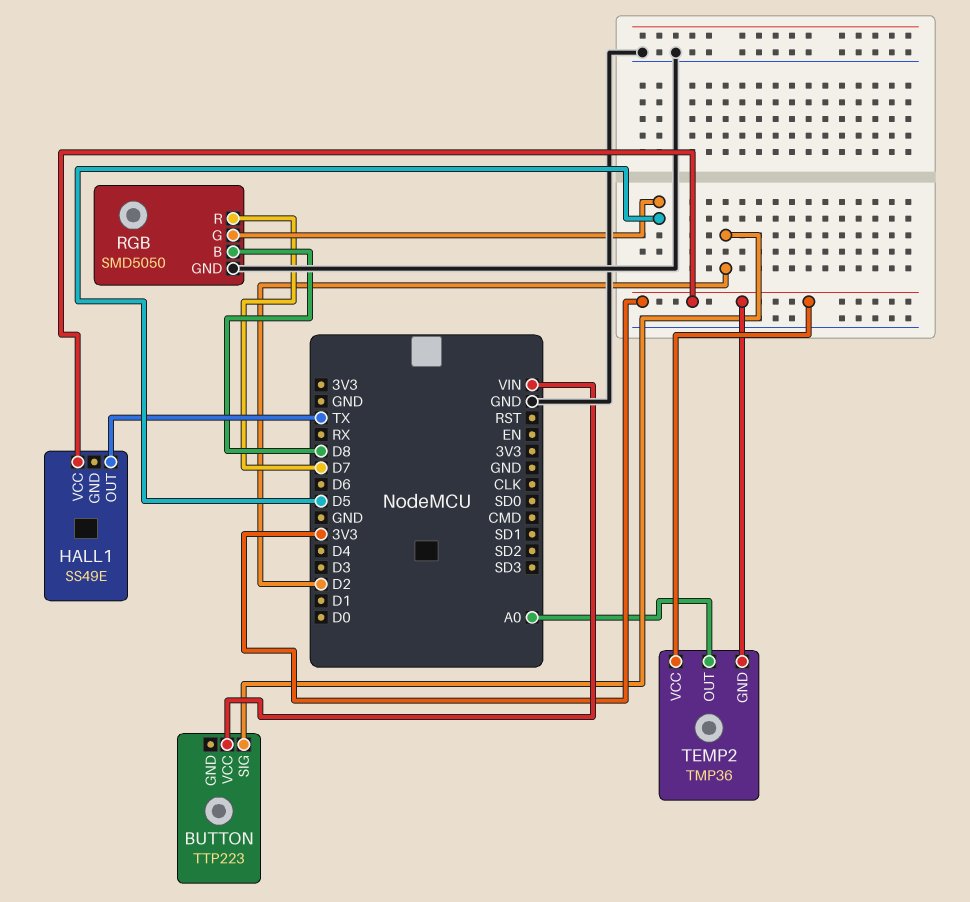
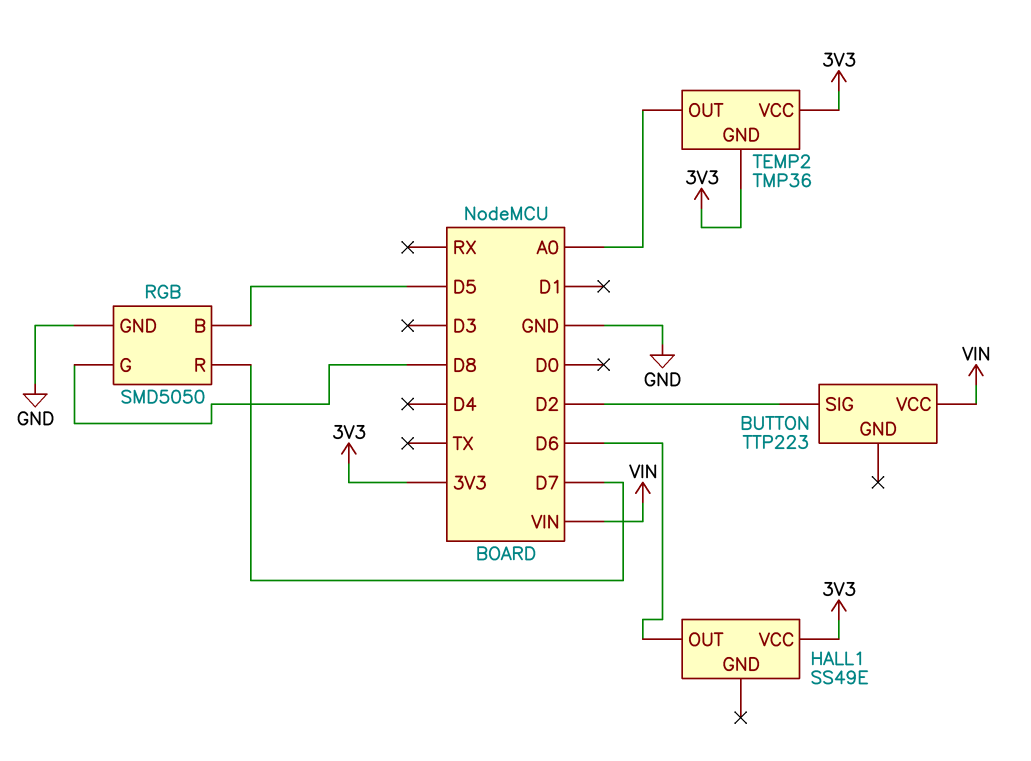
HALL1 pin OUT: TX -> D6
RGB pin B: D8 -> D5
RGB pin G: D5 -> D8

